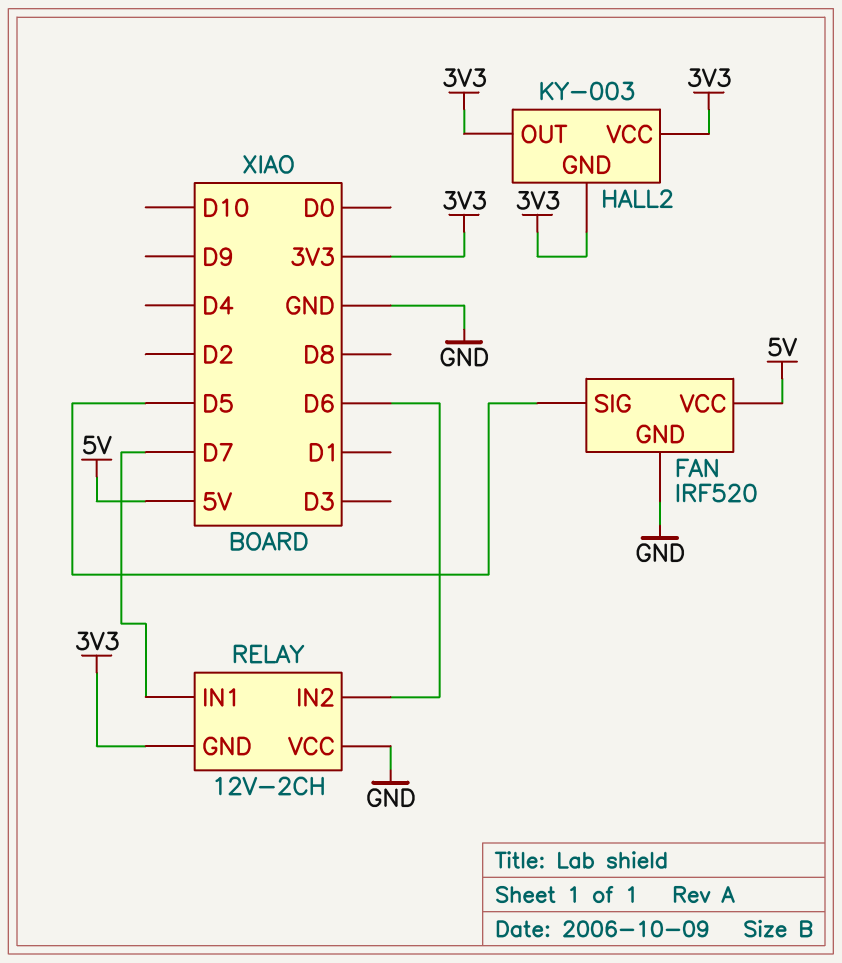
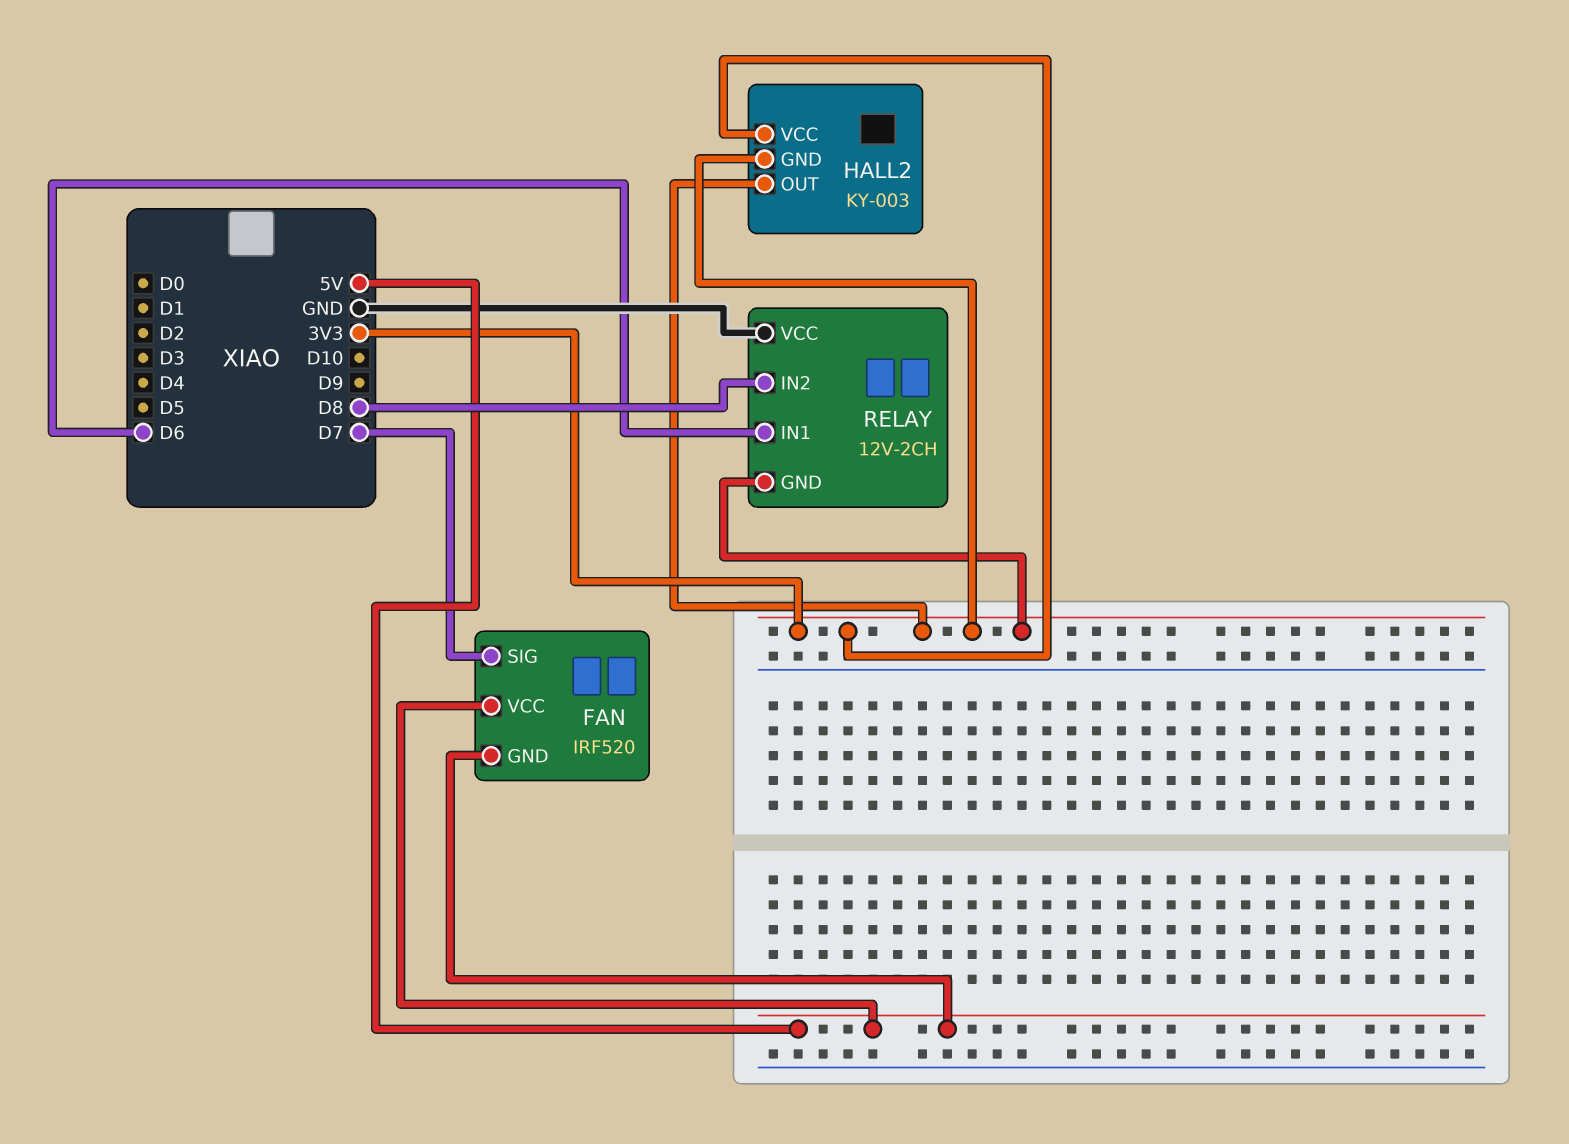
FAN pin GND: GND -> 5V
FAN pin SIG: D5 -> D7
RELAY pin IN1: D7 -> D6
RELAY pin IN2: D6 -> D8

